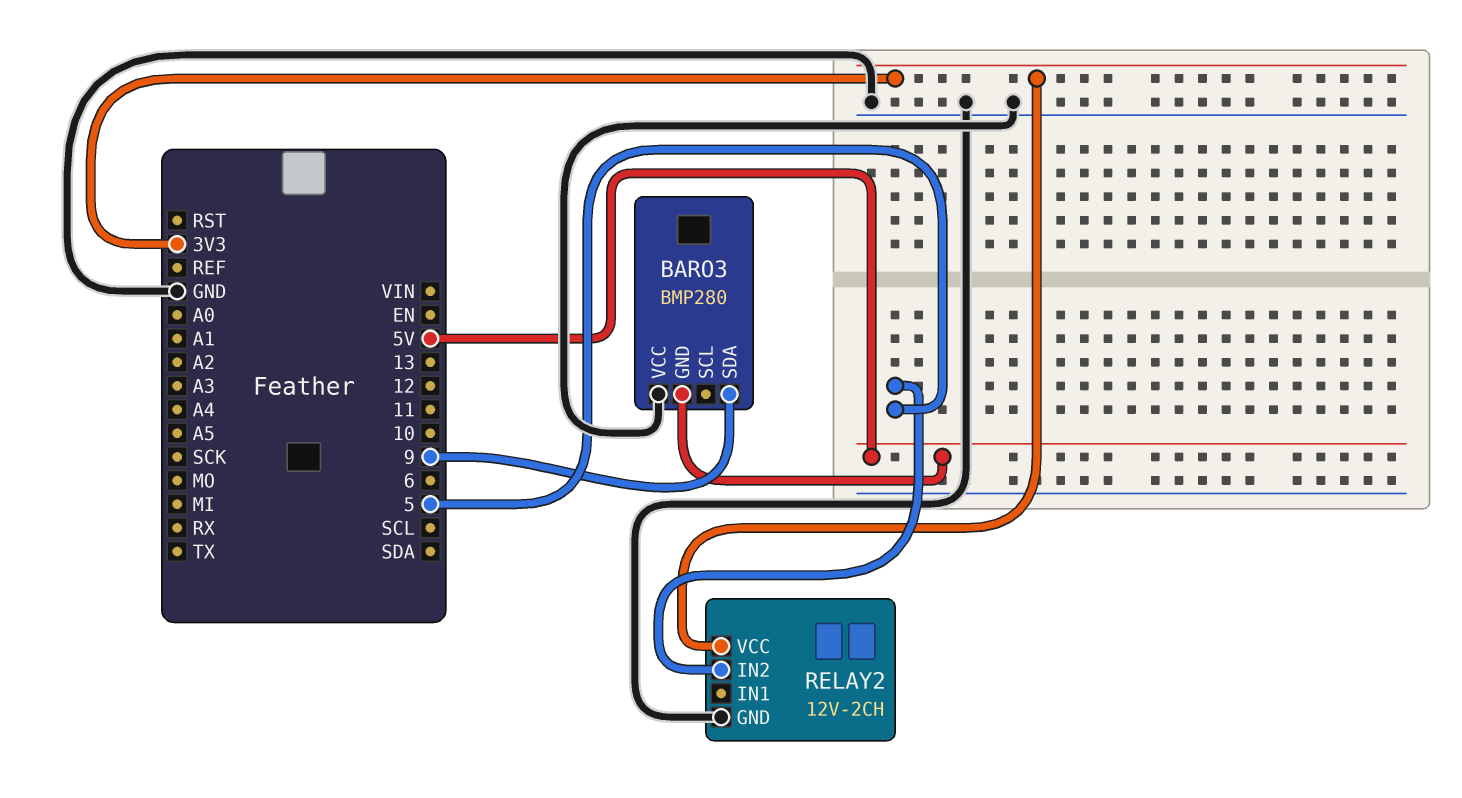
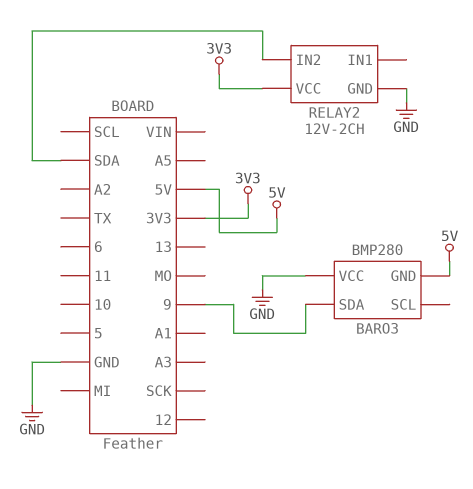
RELAY2 pin IN2: 5 -> SDA

